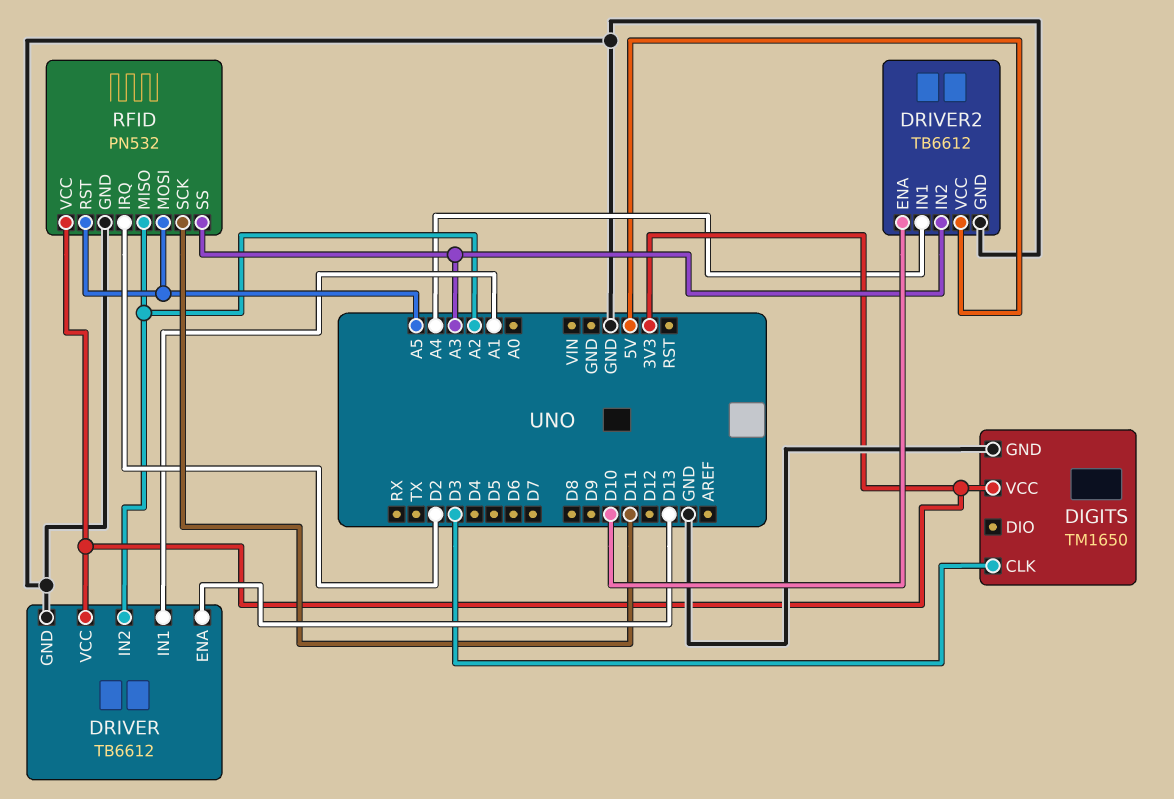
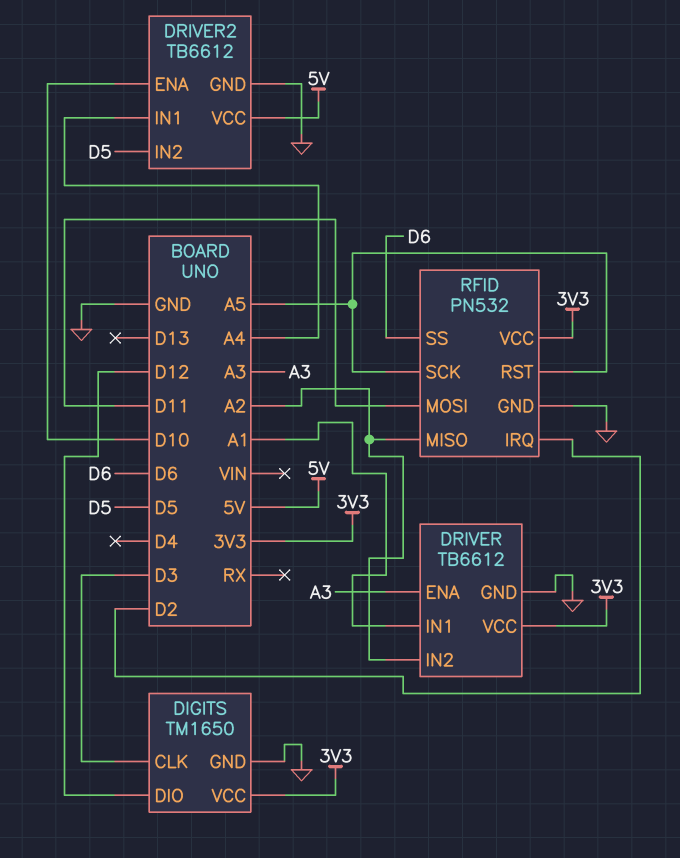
DIGITS pin DIO: none -> D12
DRIVER pin ENA: D13 -> A3
DRIVER2 pin IN2: A3 -> D5
RFID pin MOSI: A5 -> D11
RFID pin SCK: D11 -> A5
RFID pin SS: A3 -> D6

